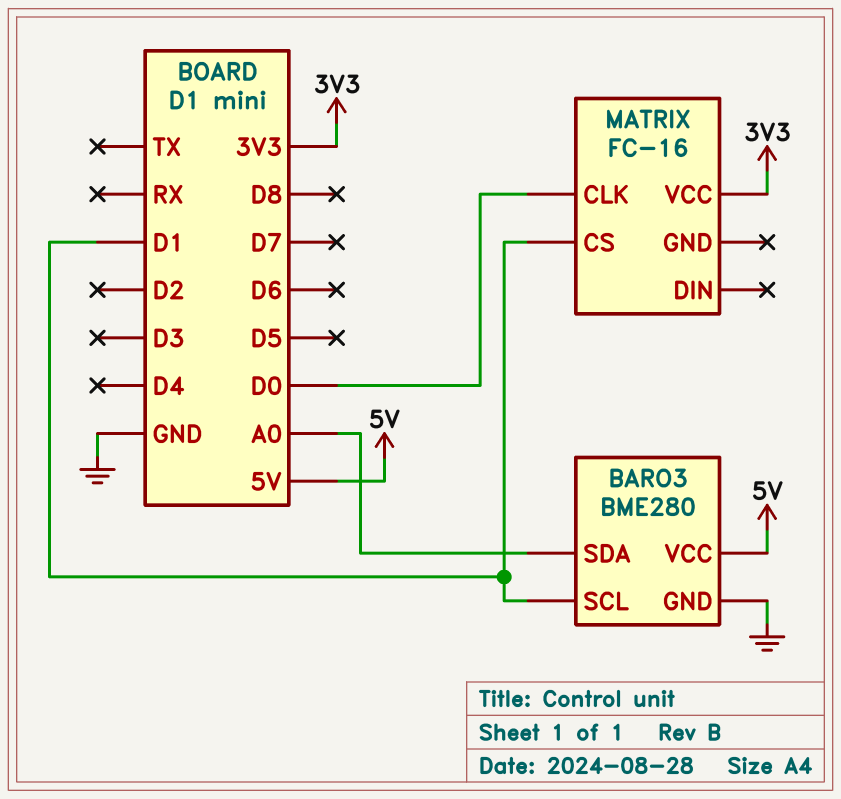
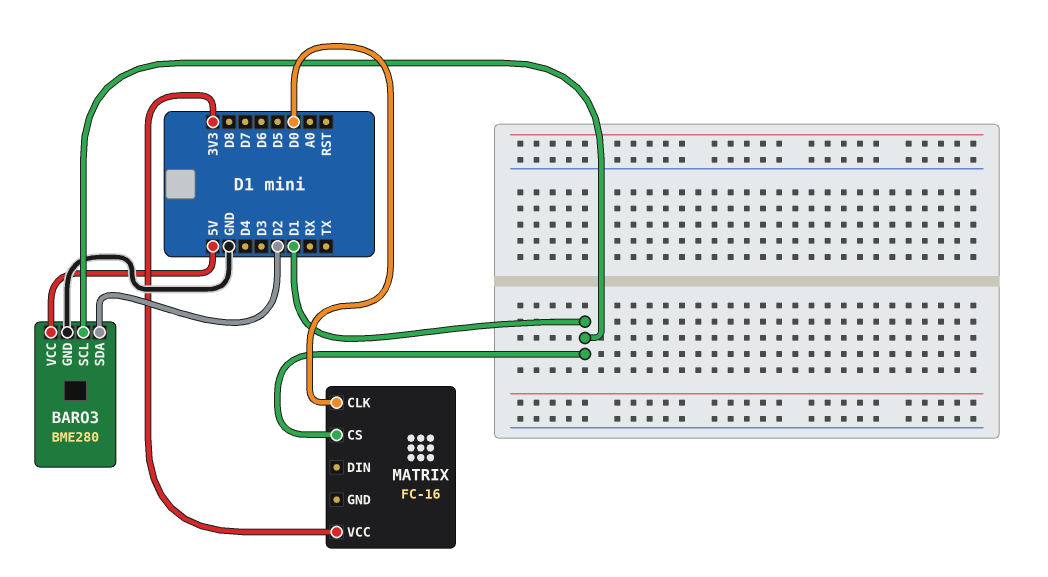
BARO3 pin SDA: A0 -> D2

